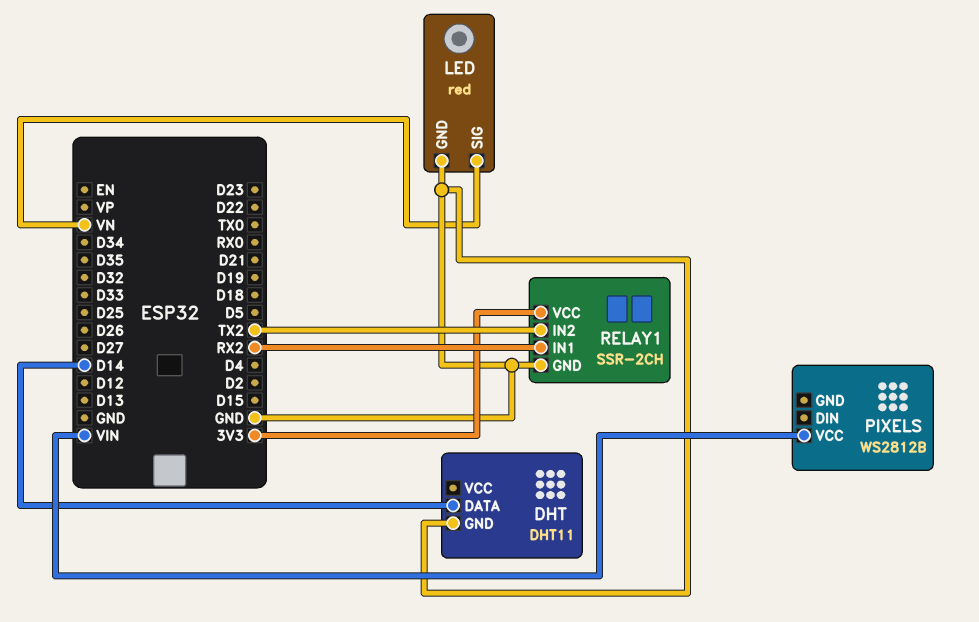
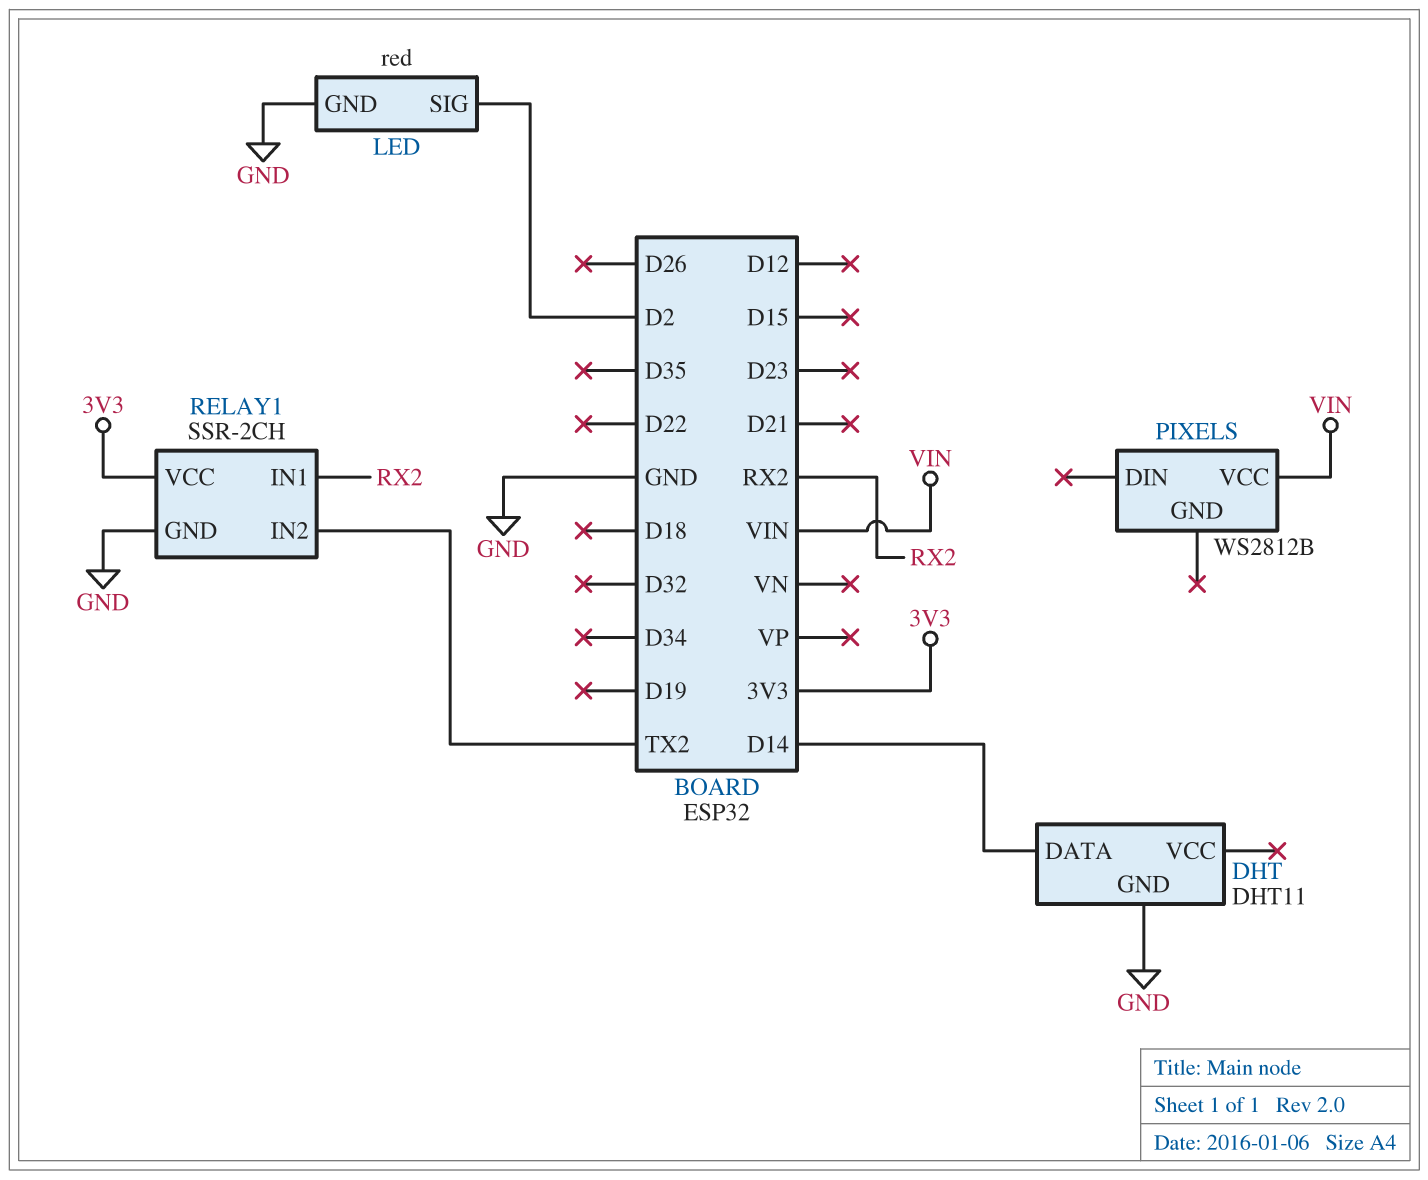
LED pin SIG: VN -> D2

